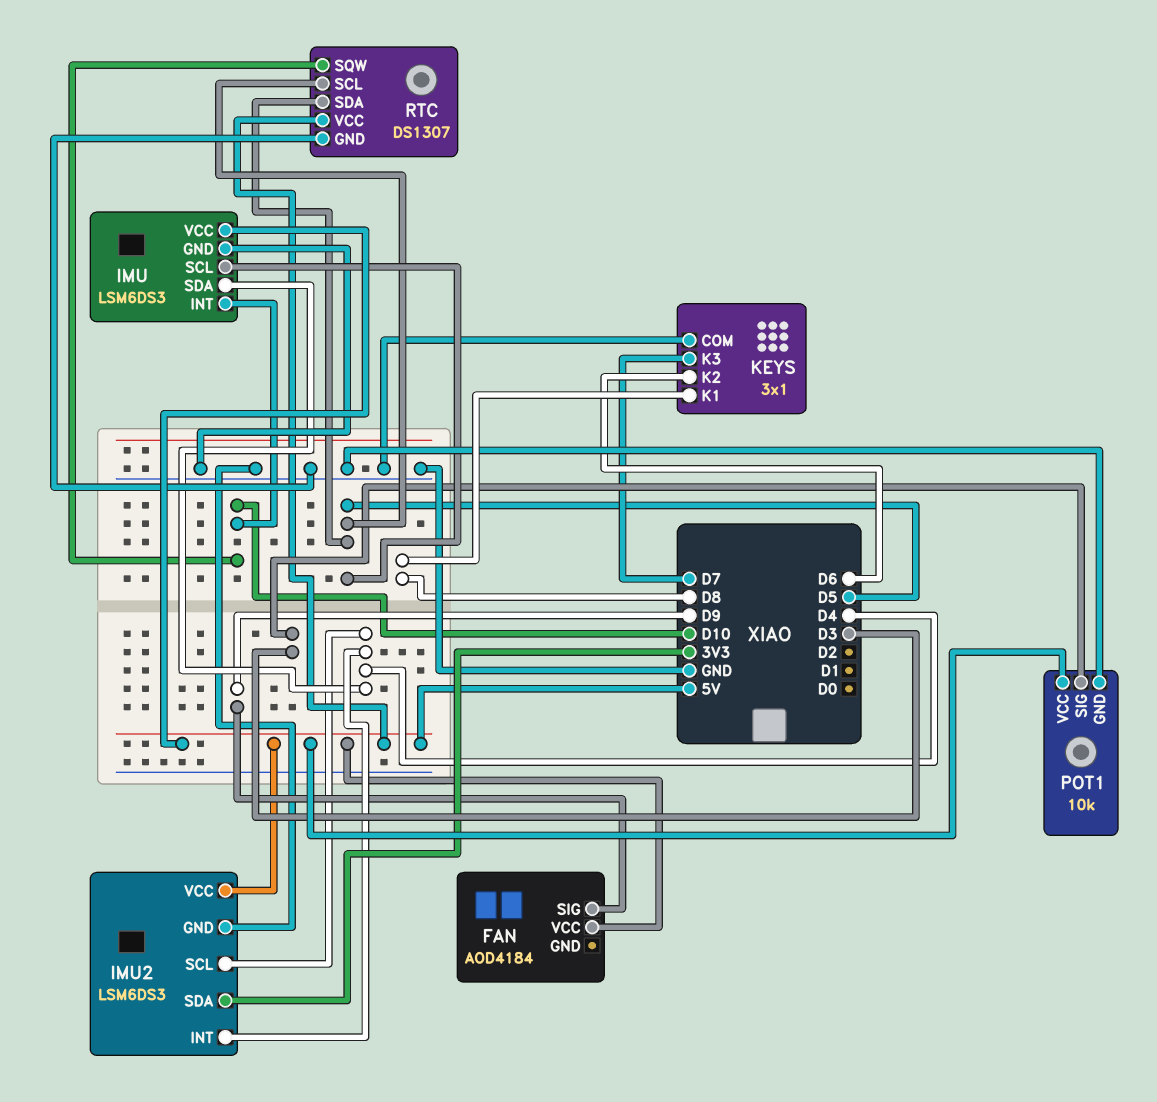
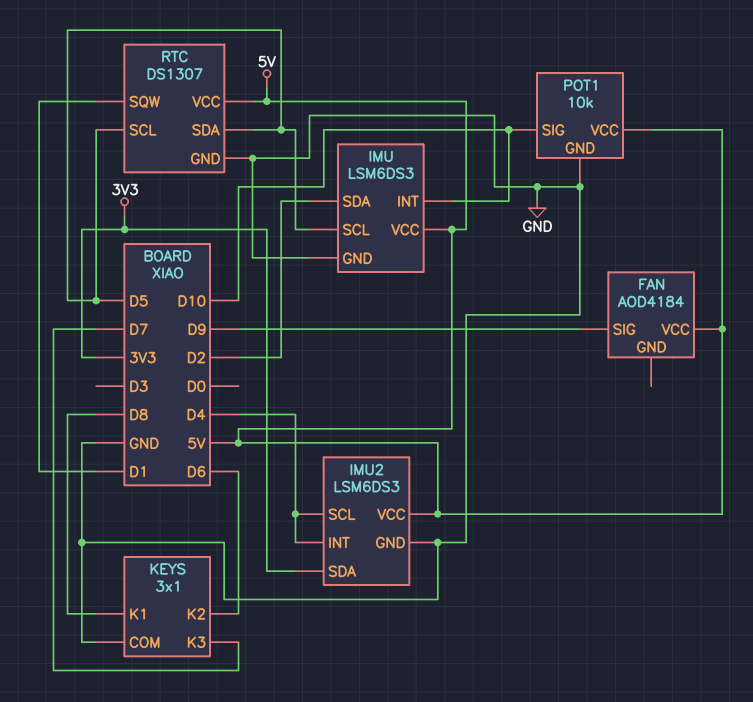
IMU pin SDA: D4 -> D2
POT1 pin SIG: D3 -> D10
RTC pin SQW: D10 -> D1

